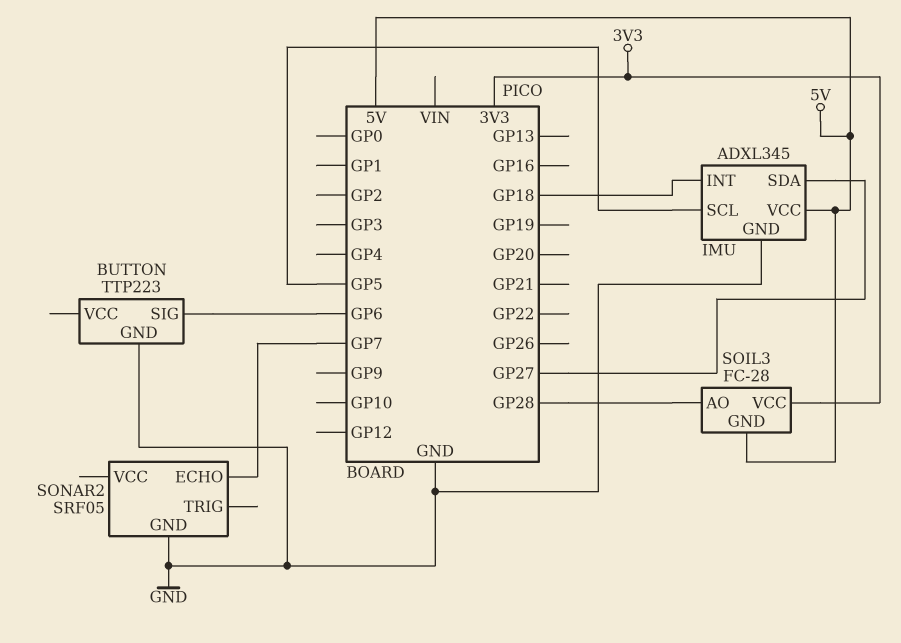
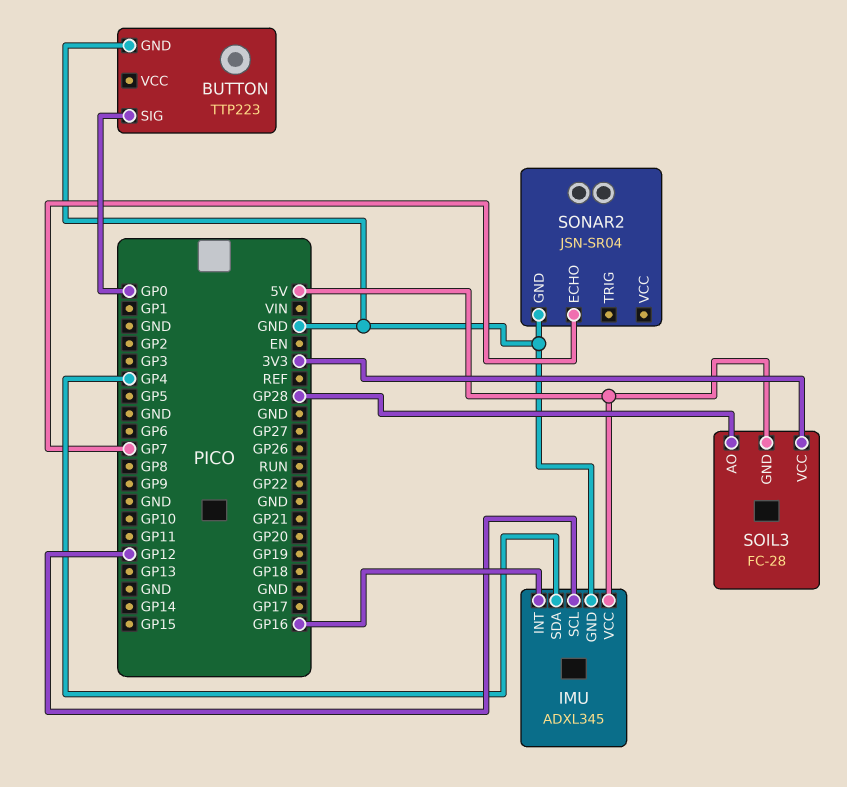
BUTTON pin SIG: GP6 -> GP0
IMU pin INT: GP18 -> GP16
IMU pin SCL: GP5 -> GP12
IMU pin SDA: GP27 -> GP4
SONAR2: SRF05 -> JSN-SR04

